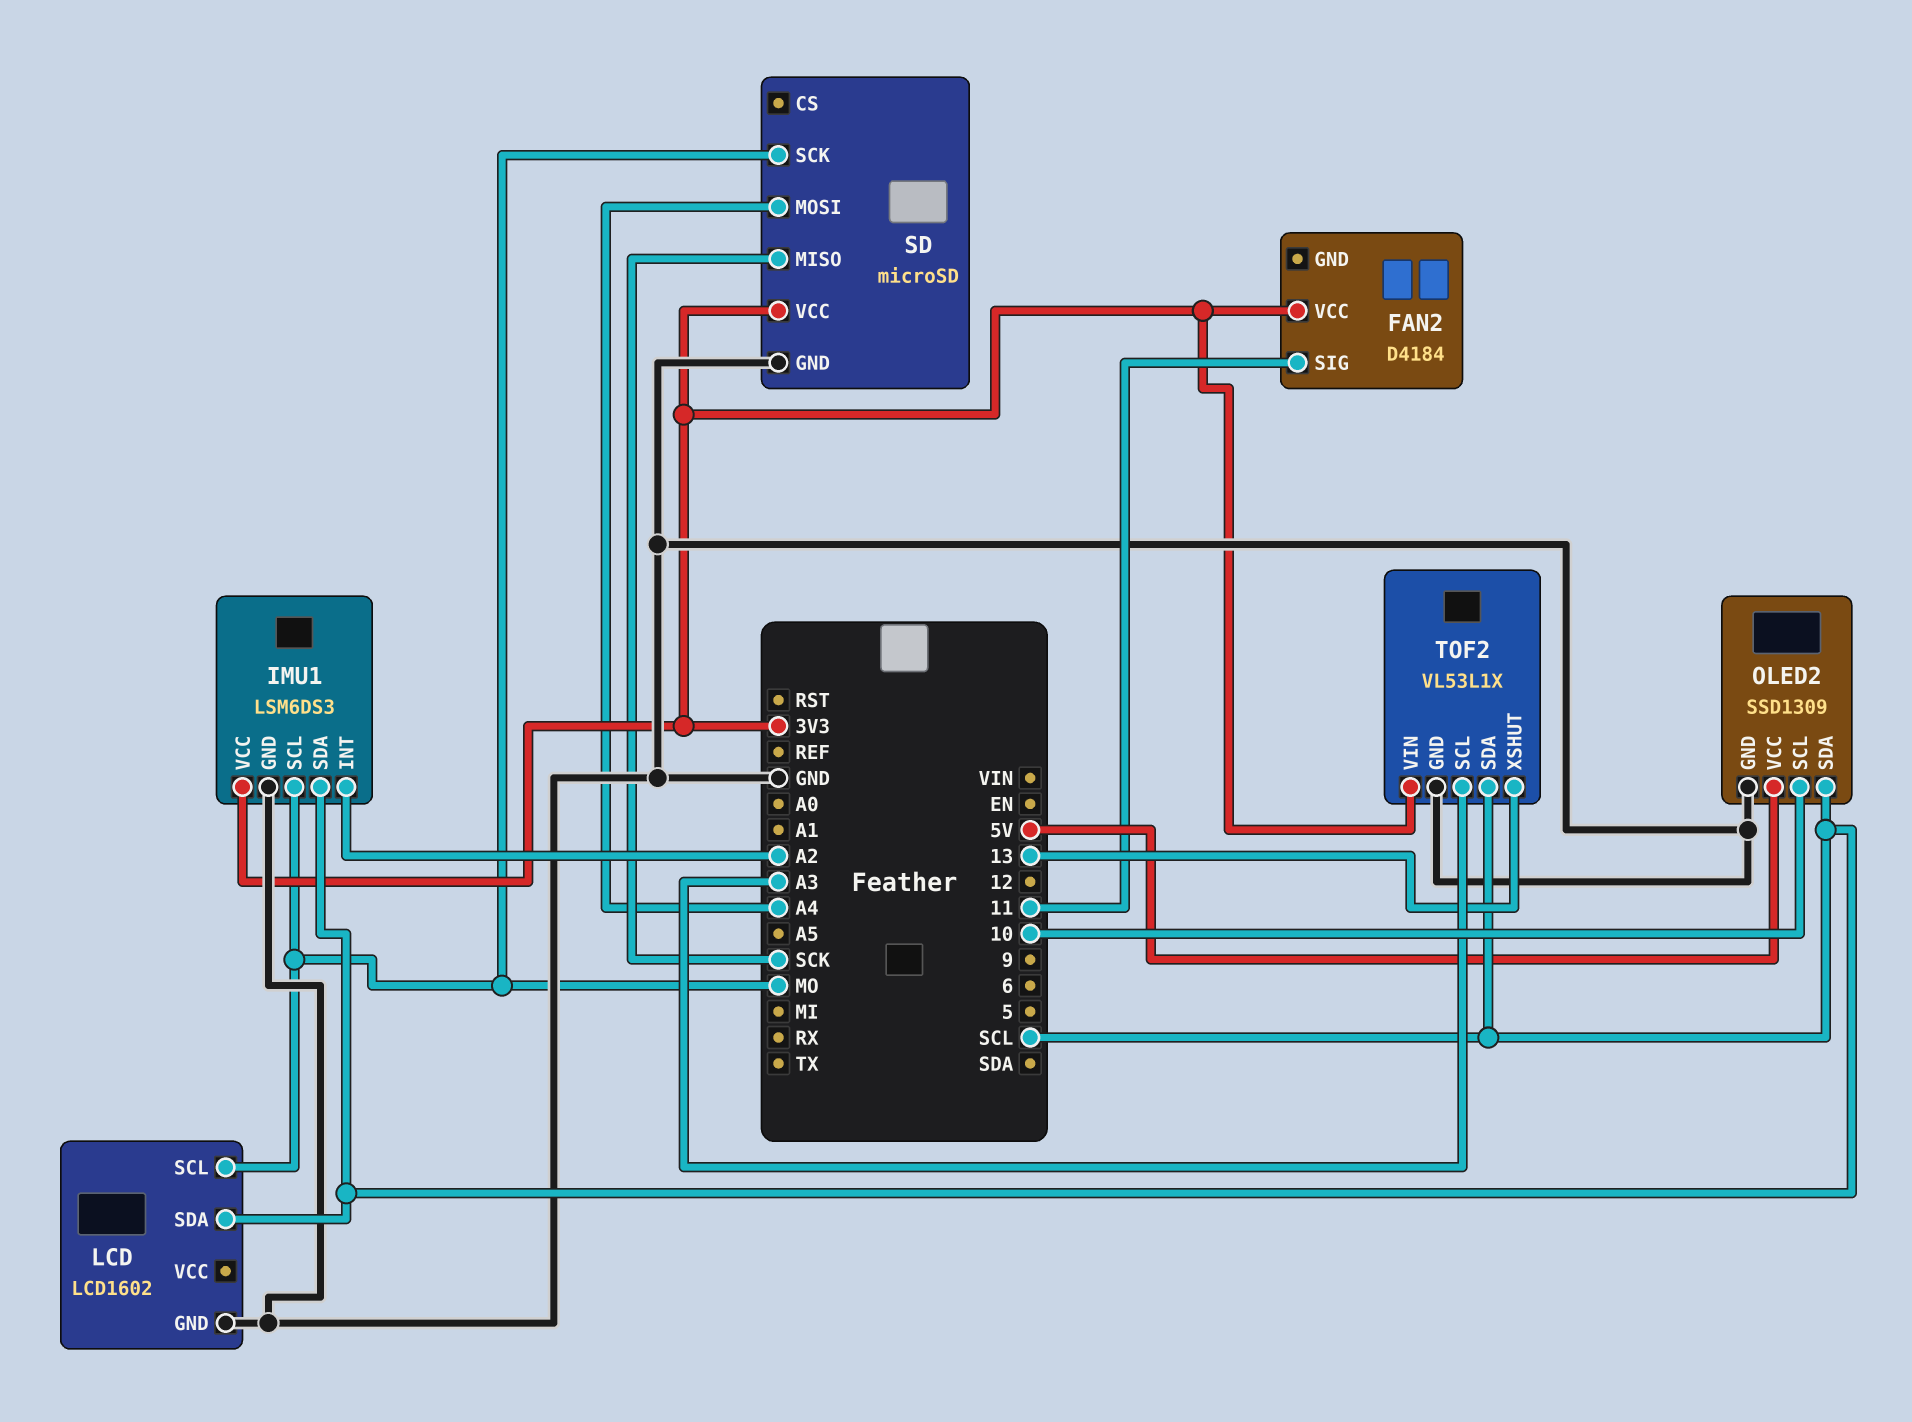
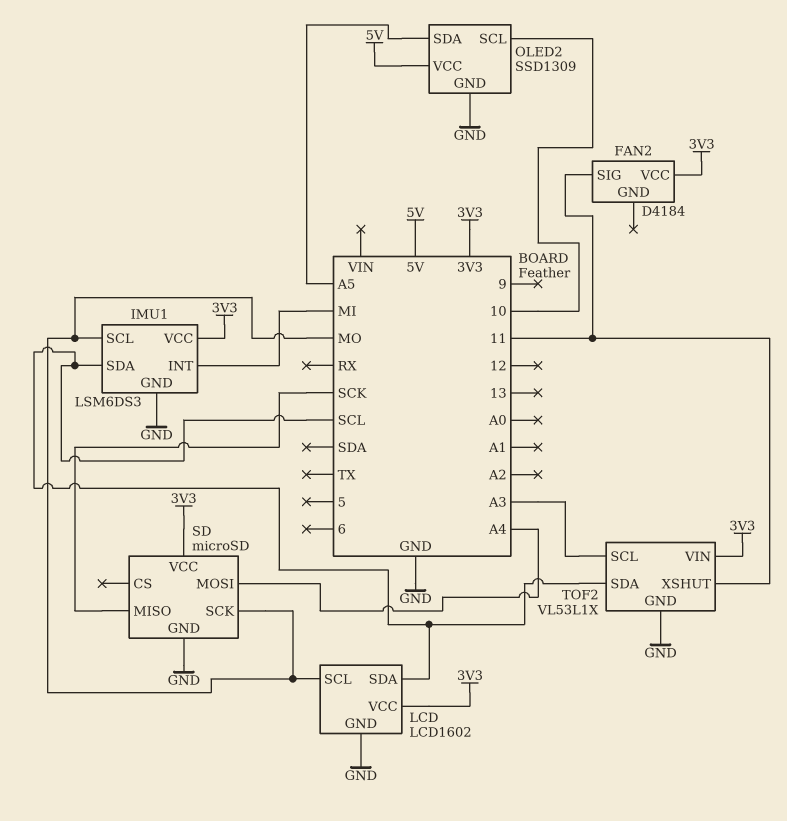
IMU1 pin INT: A2 -> MI
LCD pin VCC: none -> 3V3
OLED2 pin SDA: SCL -> A5
TOF2 pin XSHUT: 13 -> 11

